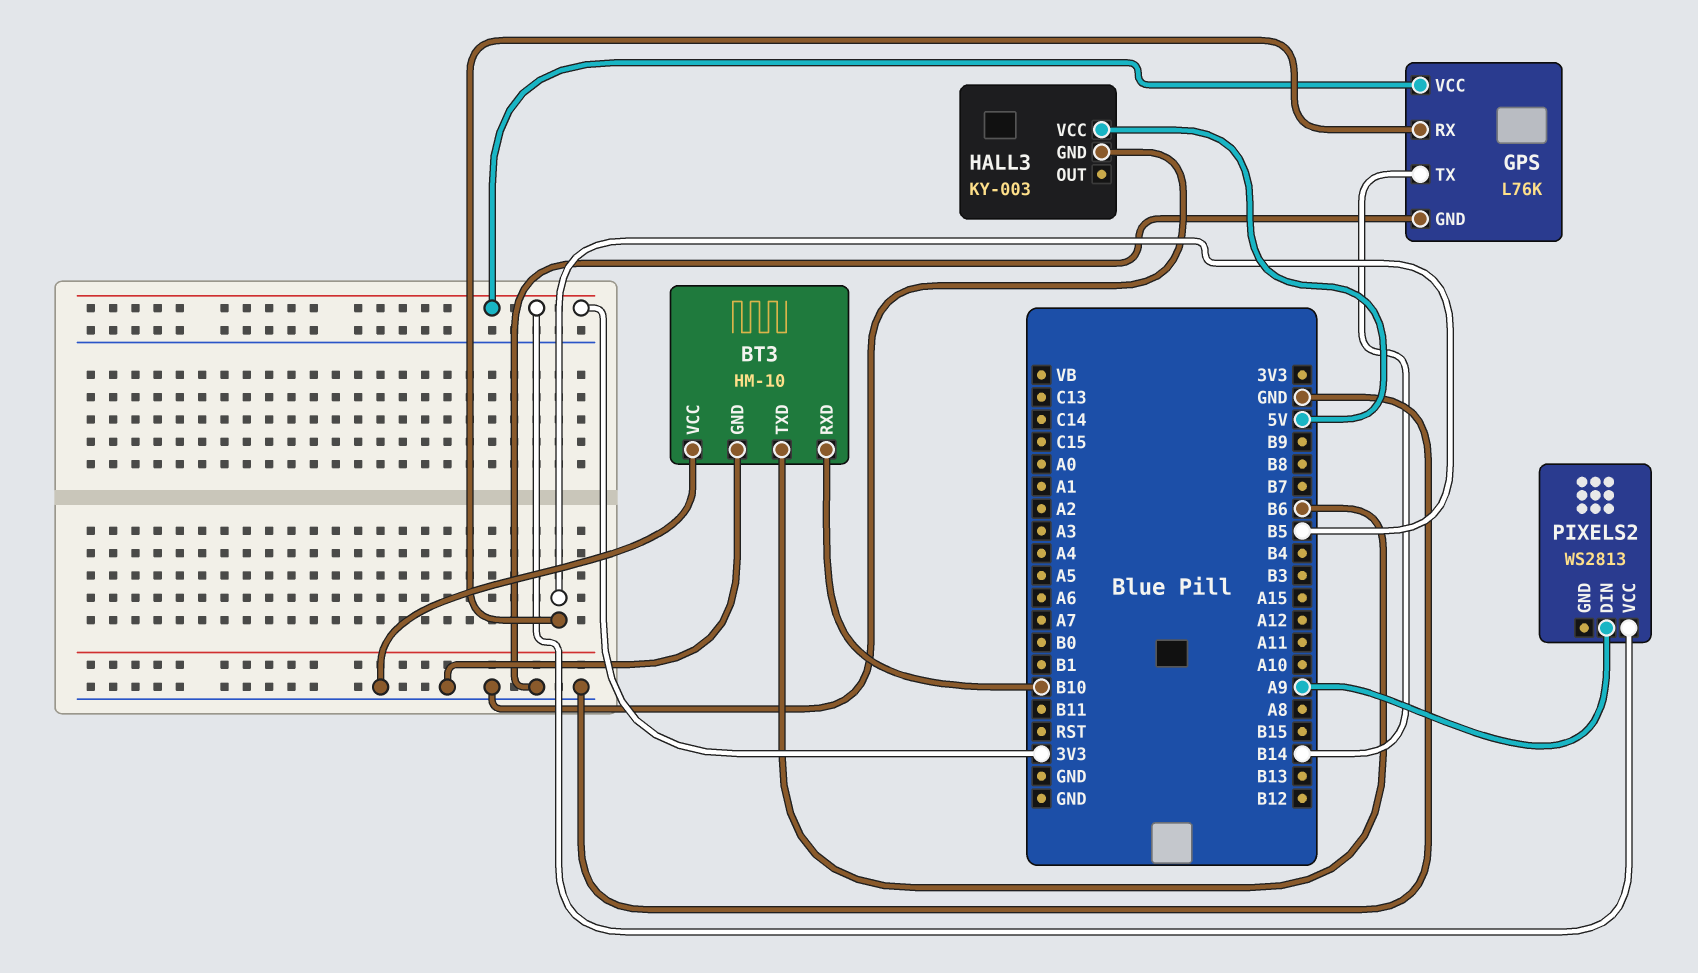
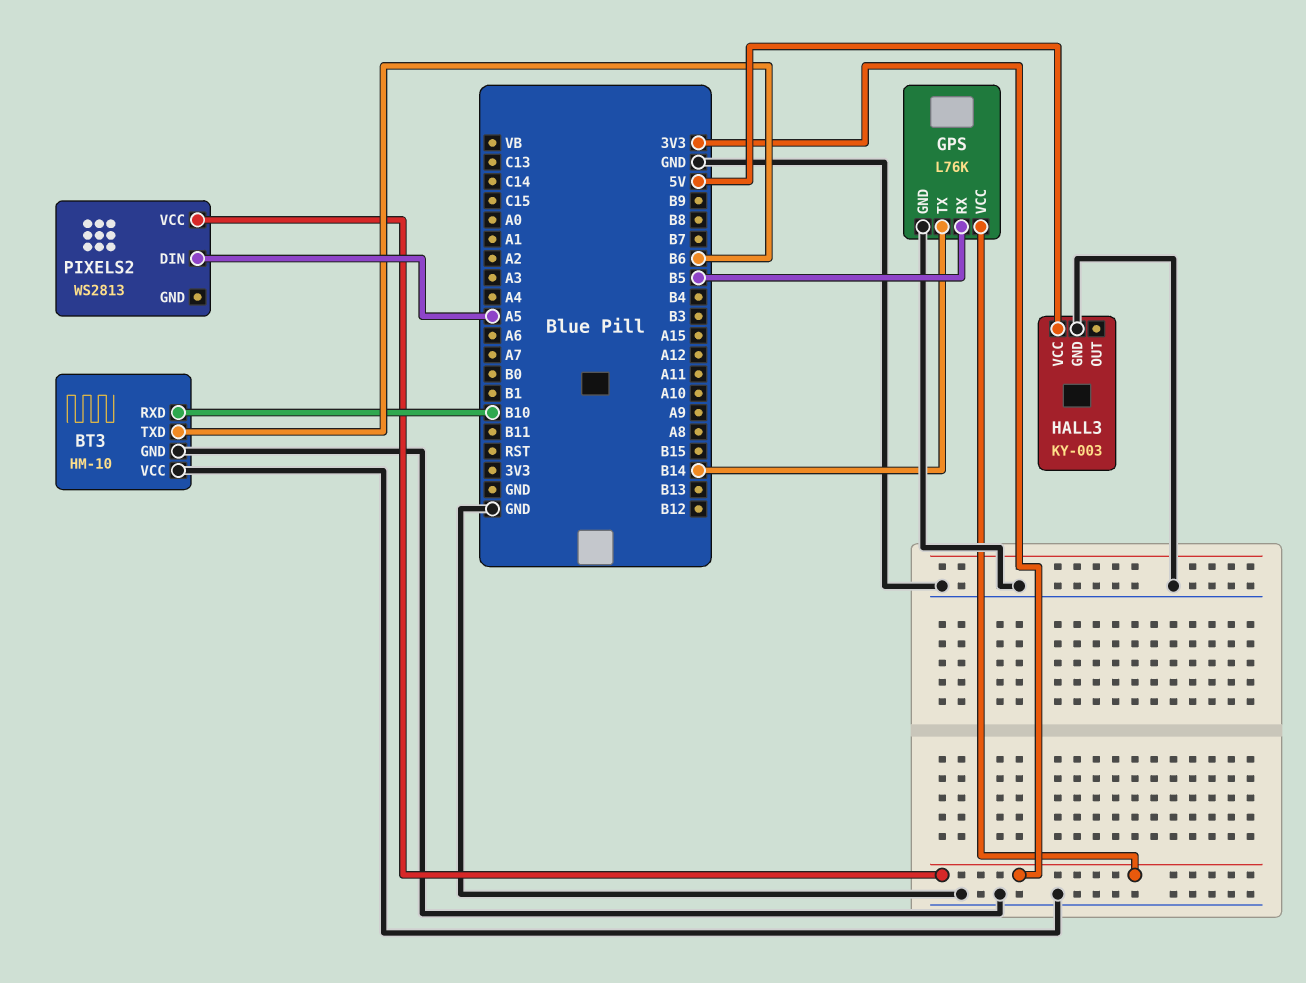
PIXELS2 pin DIN: A9 -> A5

